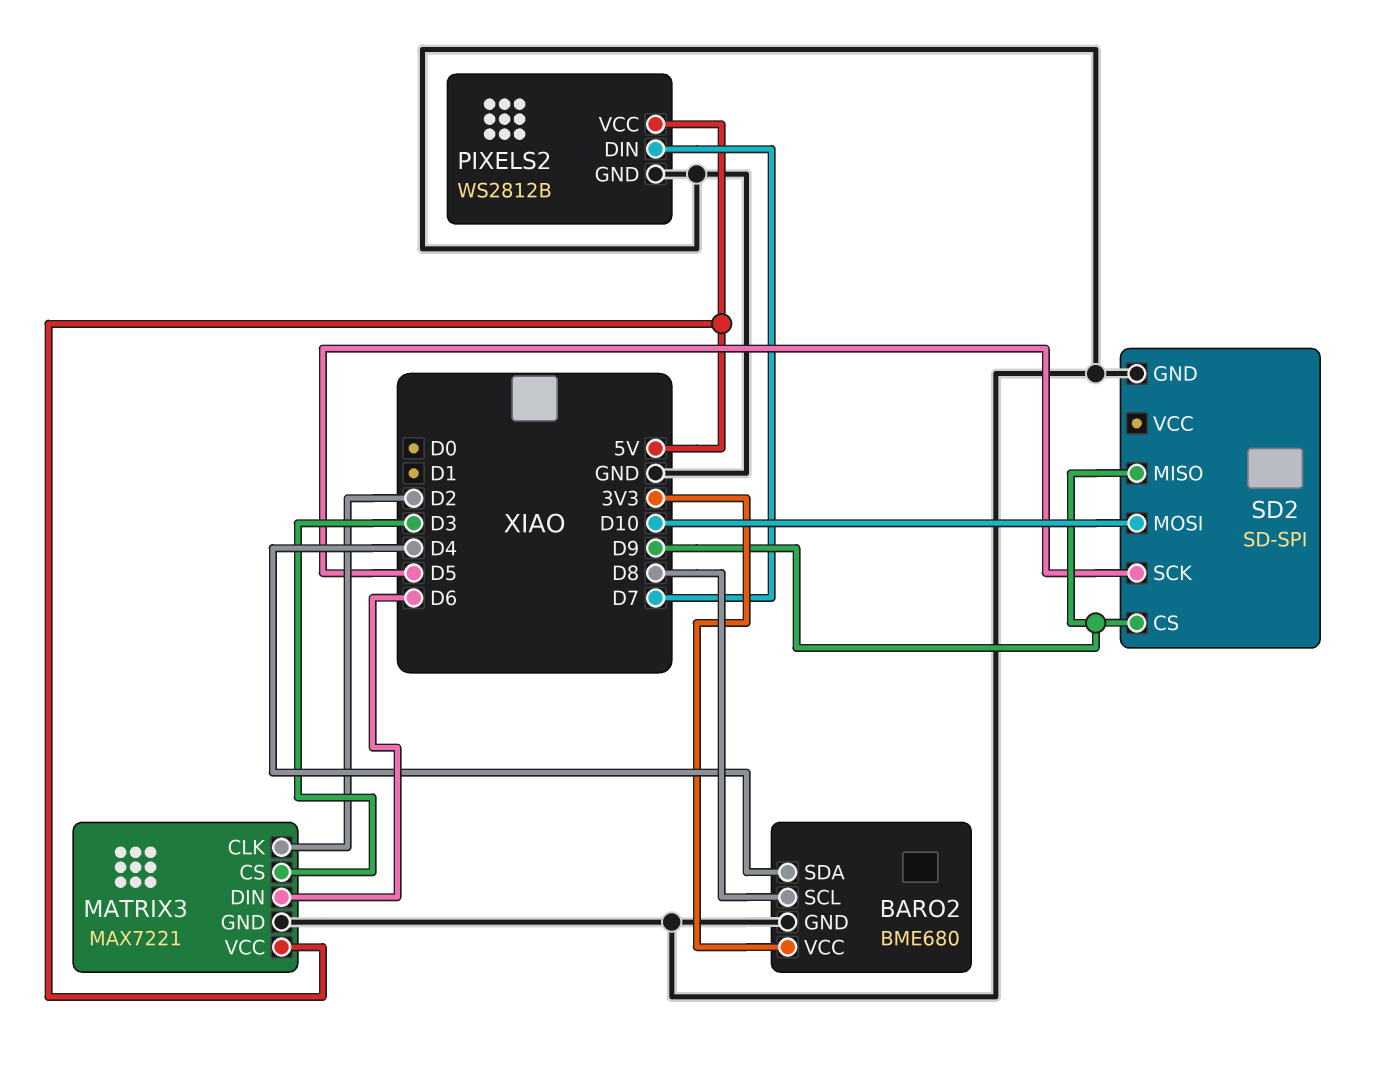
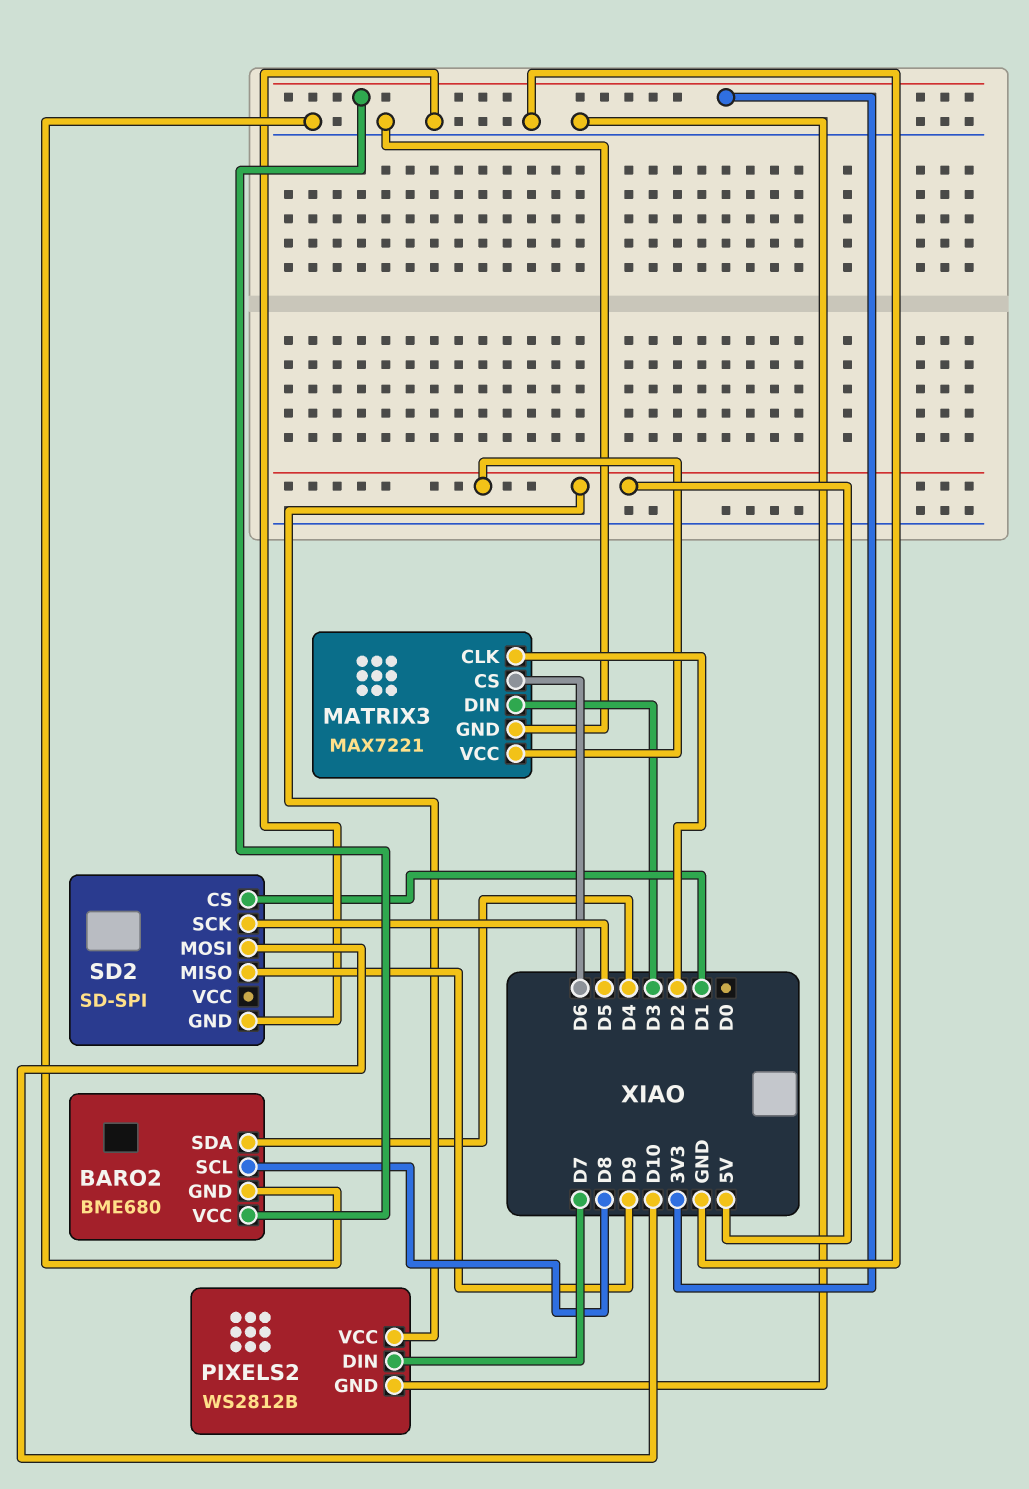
MATRIX3 pin CS: D3 -> D6
MATRIX3 pin DIN: D6 -> D3
SD2 pin CS: D9 -> D1

